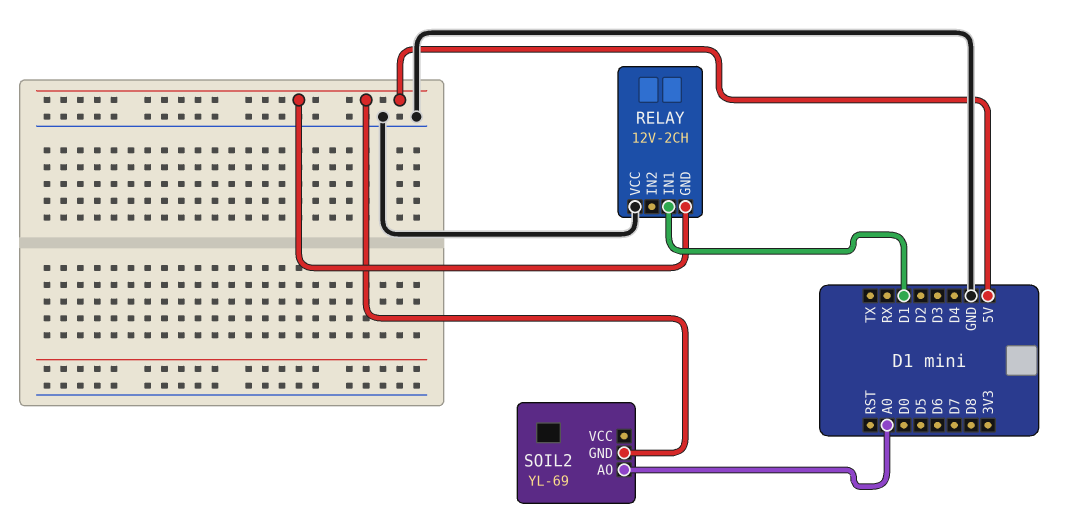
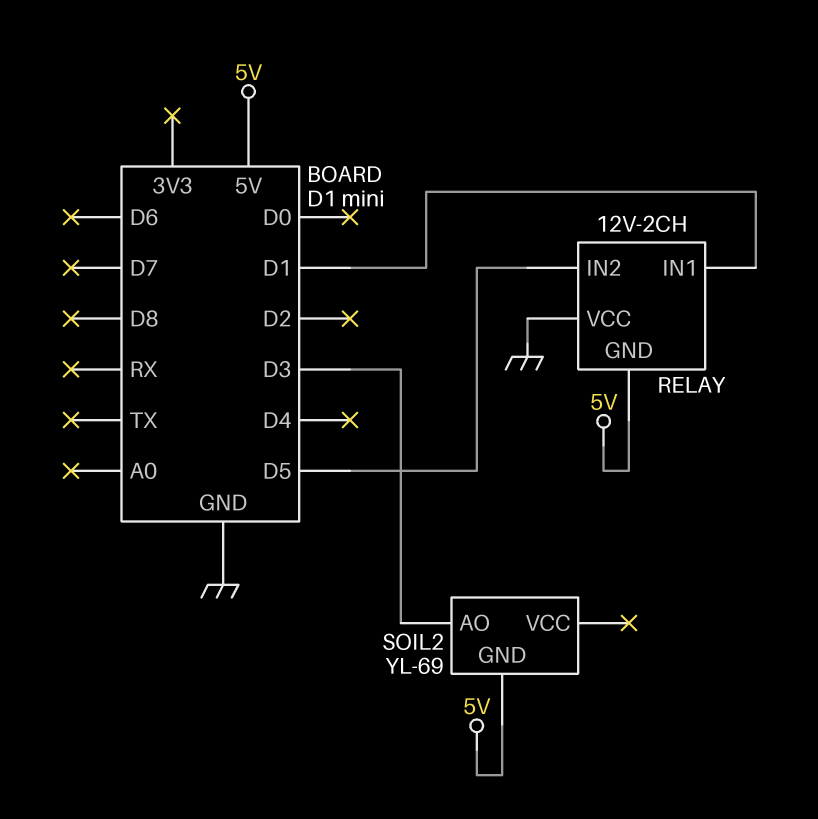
RELAY pin IN2: none -> D5
SOIL2 pin AO: A0 -> D3

